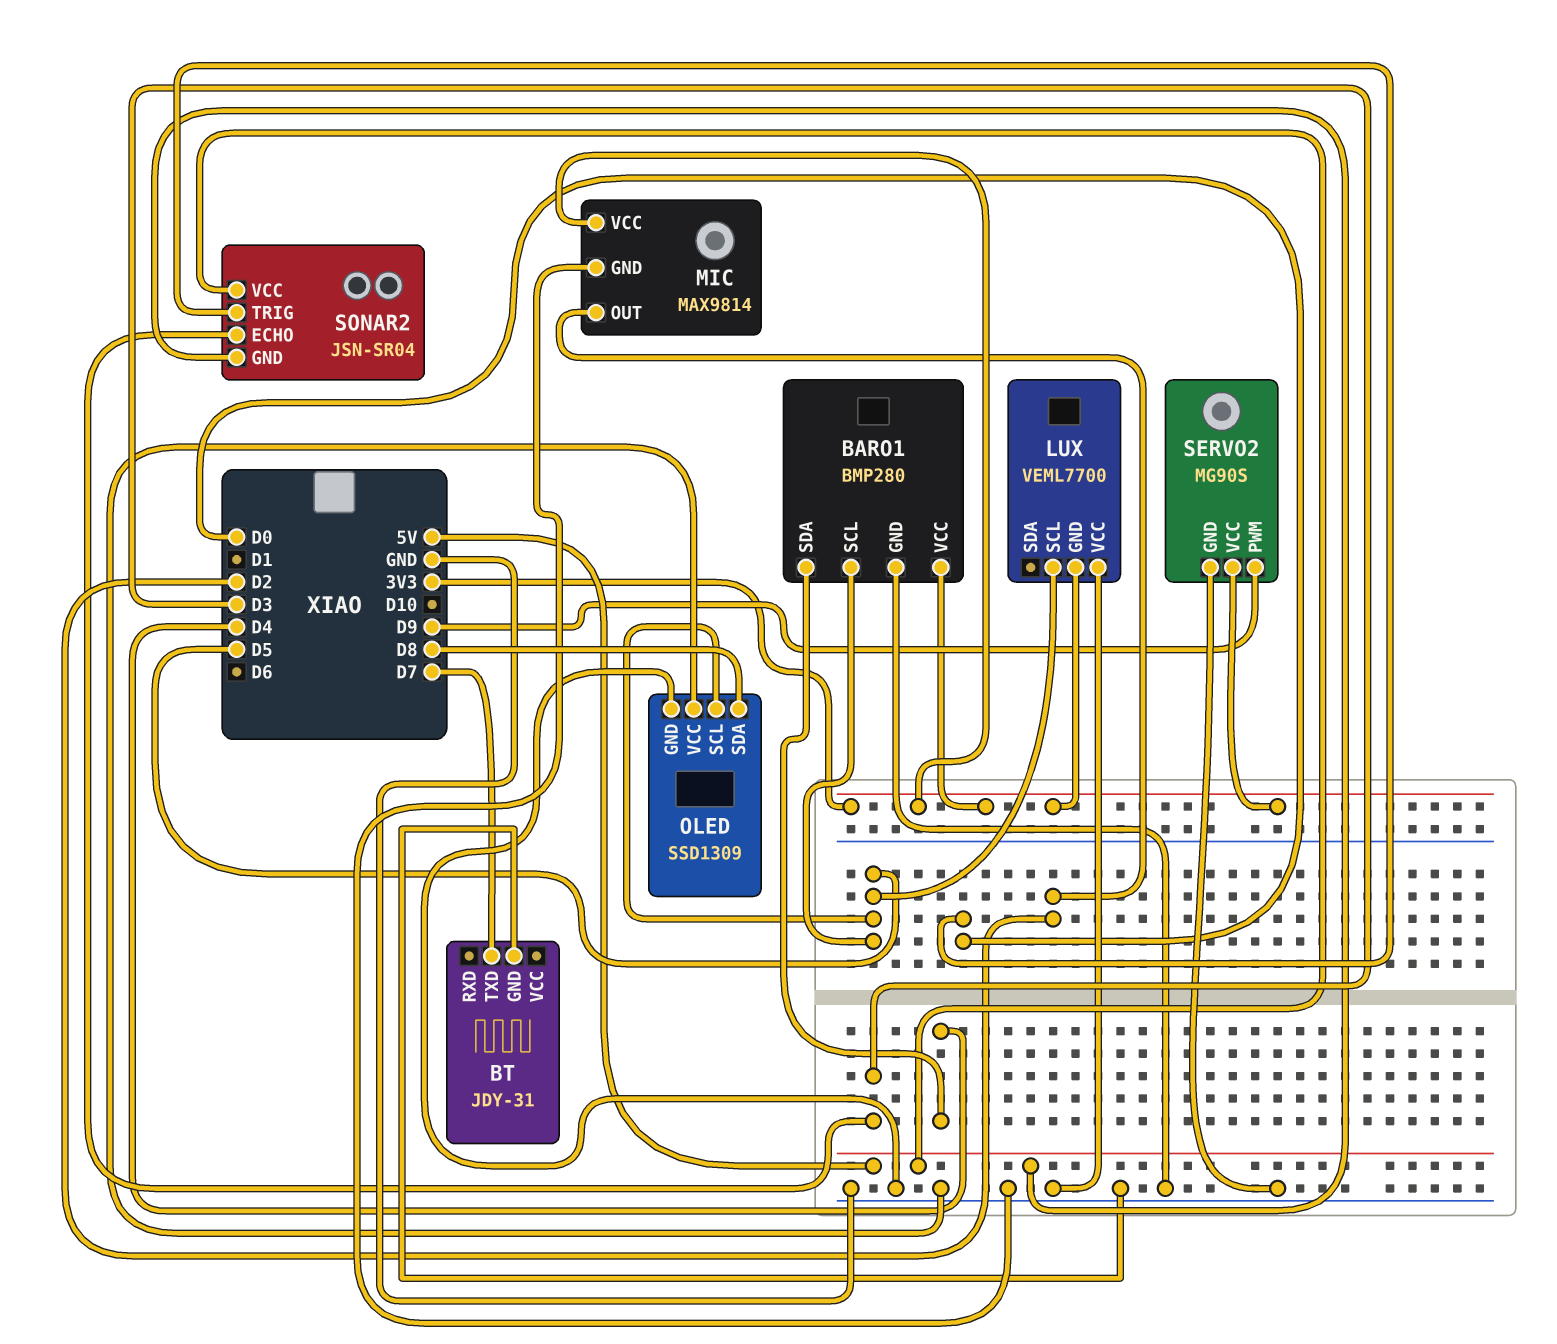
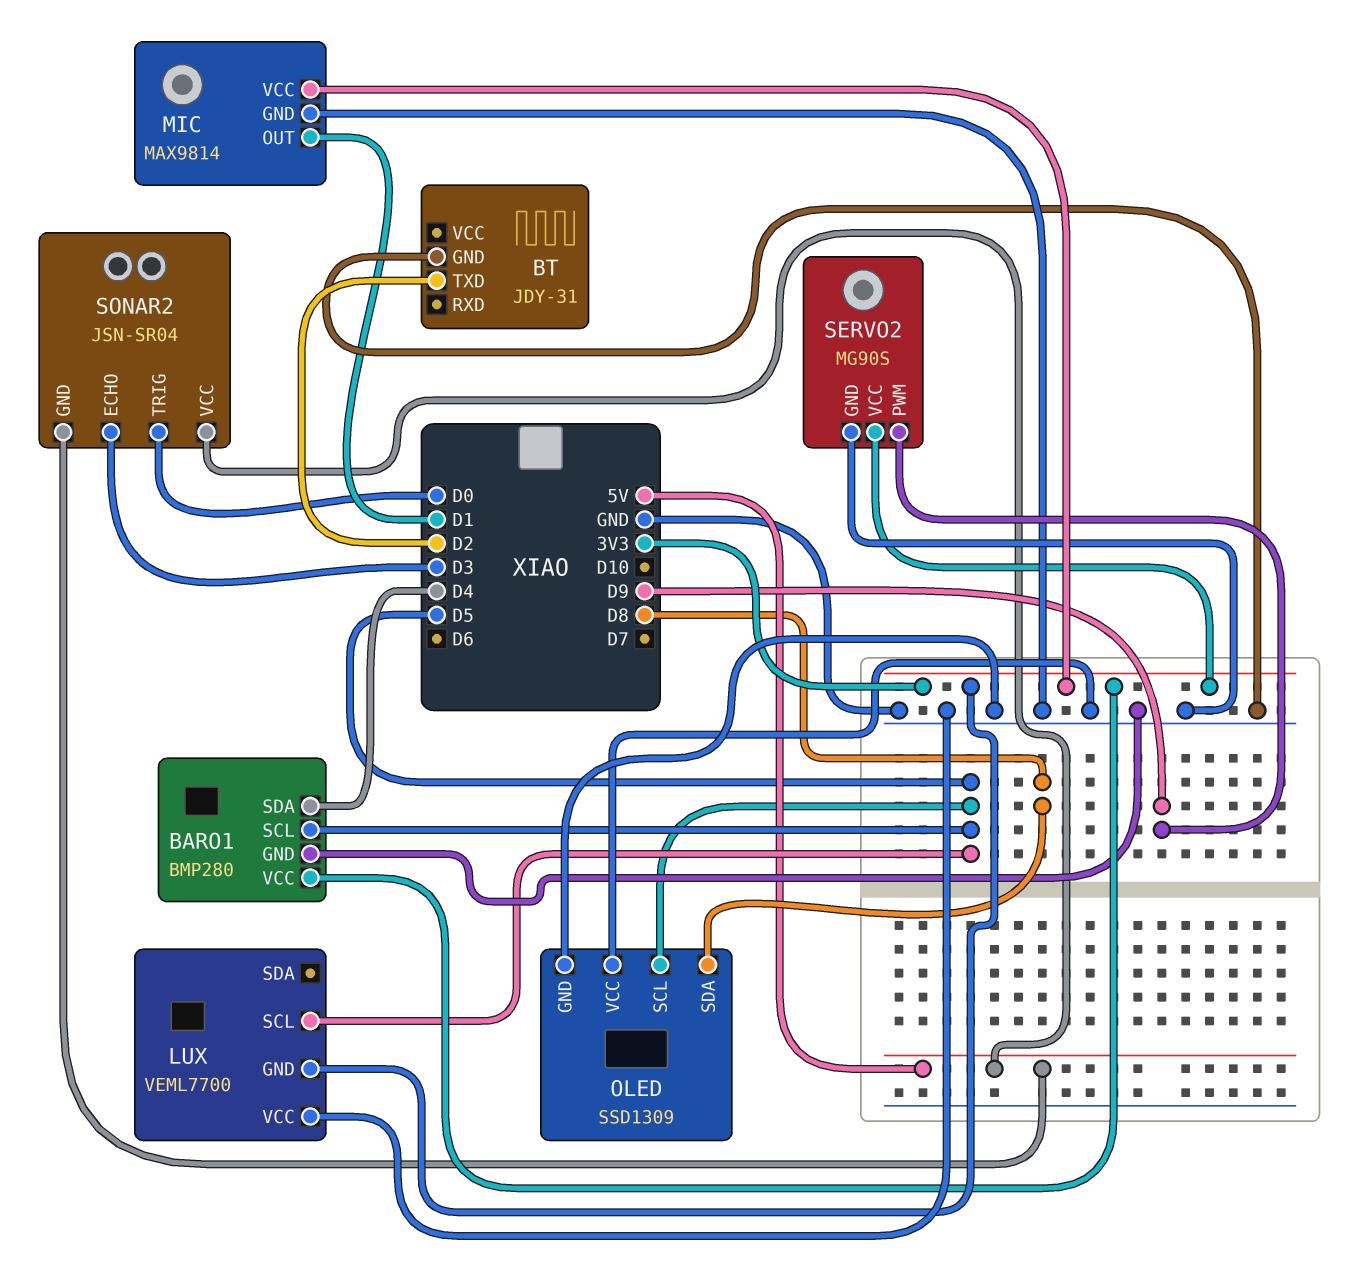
BT pin TXD: D7 -> D2
MIC pin OUT: D2 -> D1

